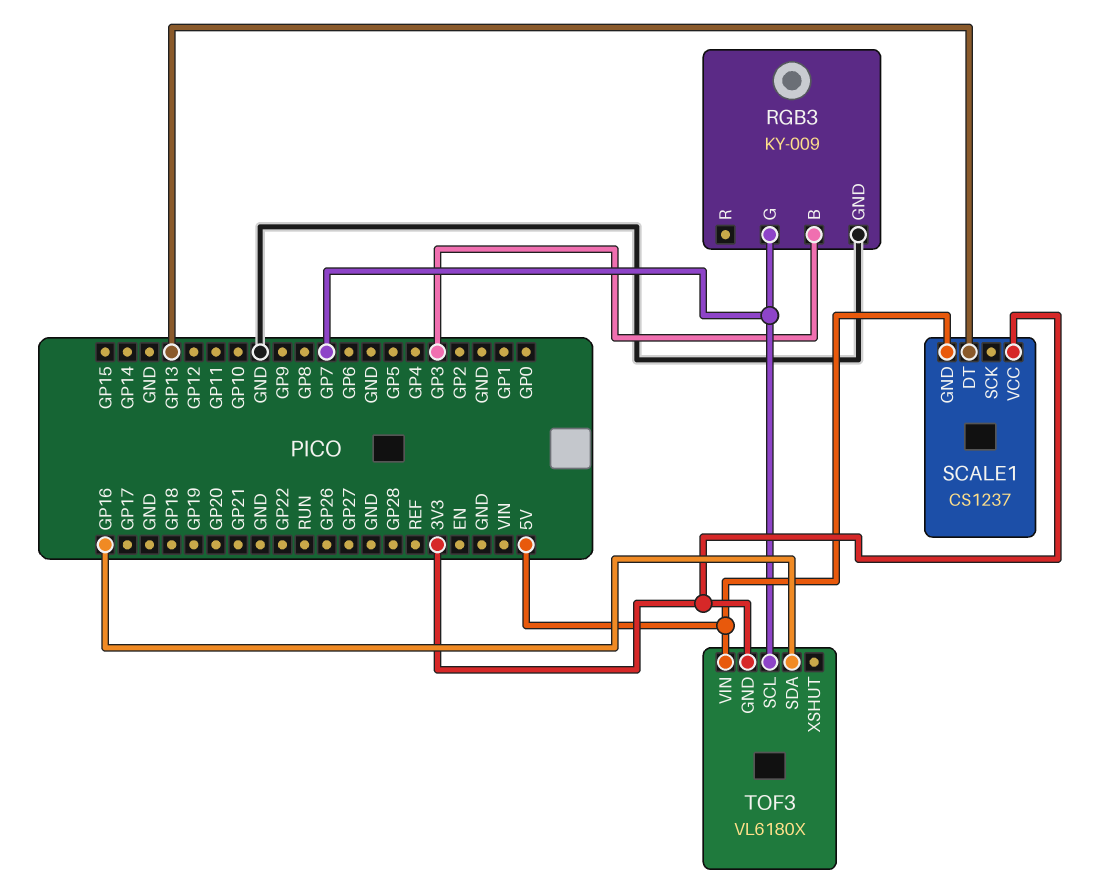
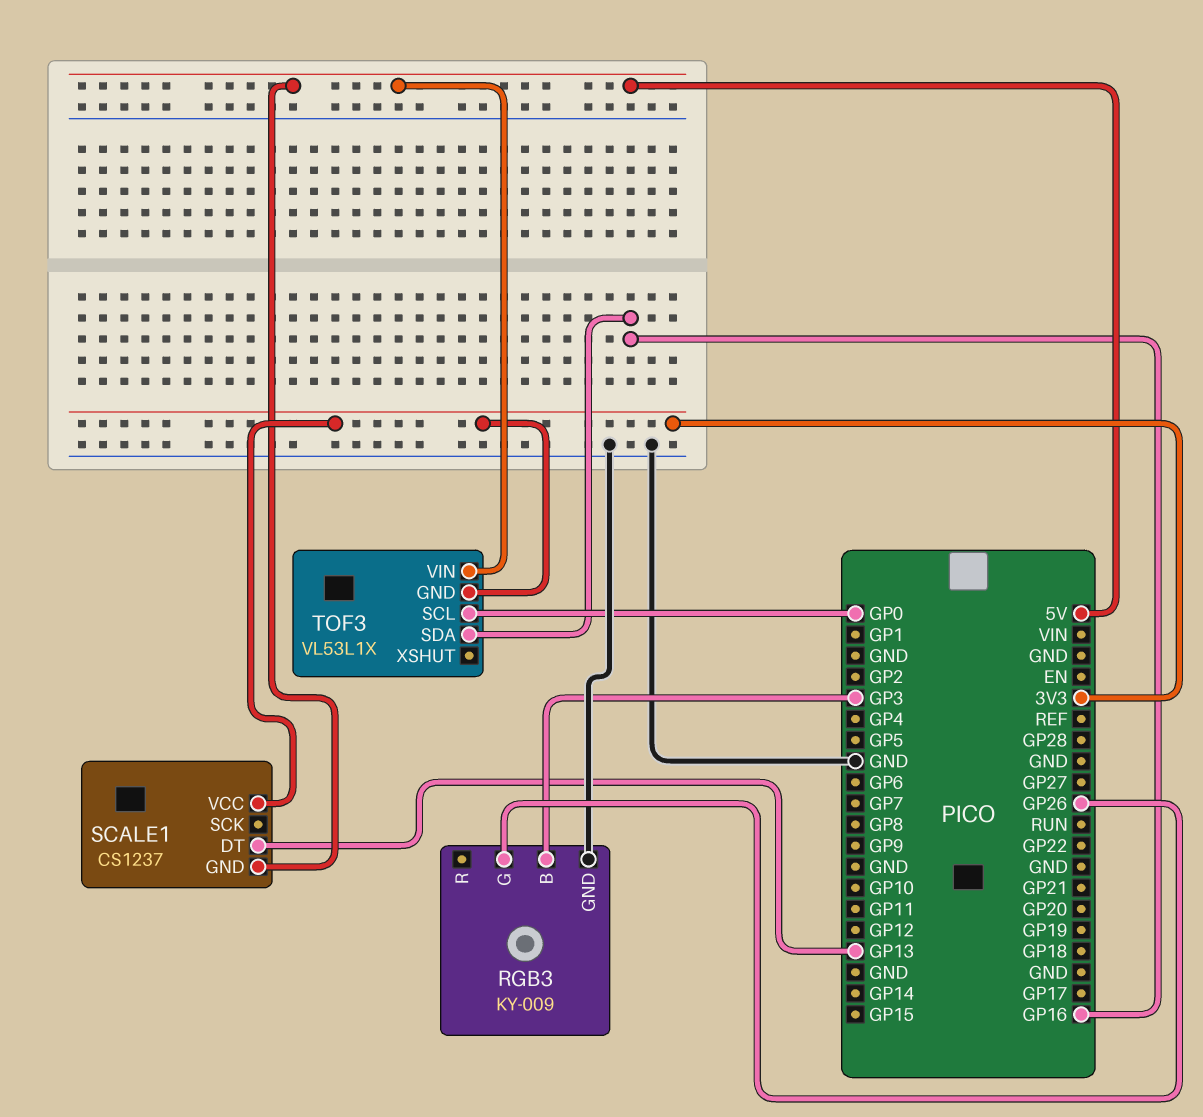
RGB3 pin G: GP7 -> GP26
TOF3: VL6180X -> VL53L1X
TOF3 pin SCL: GP7 -> GP0

